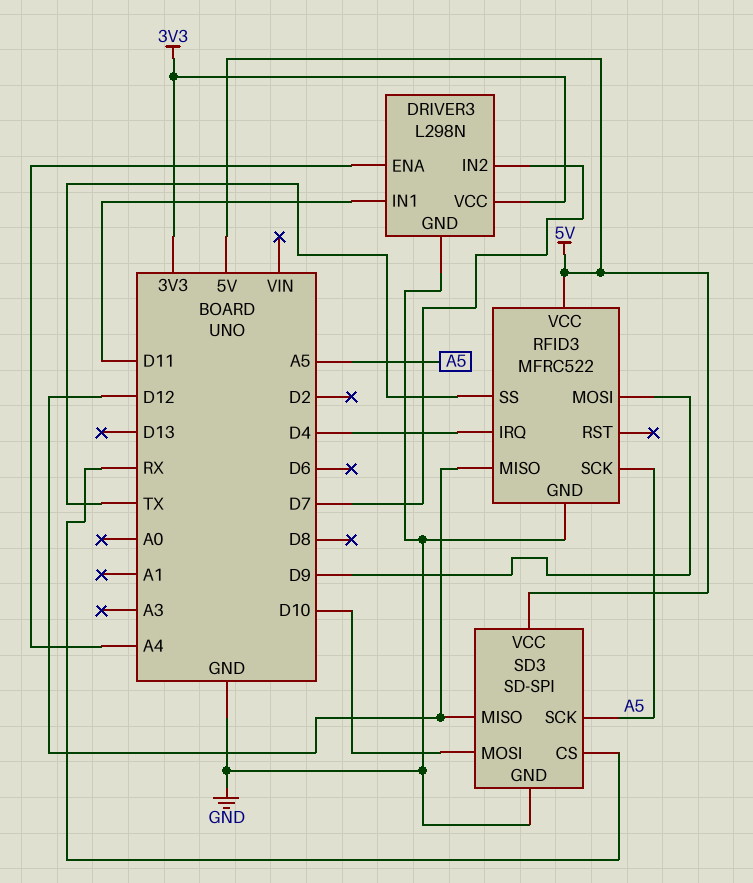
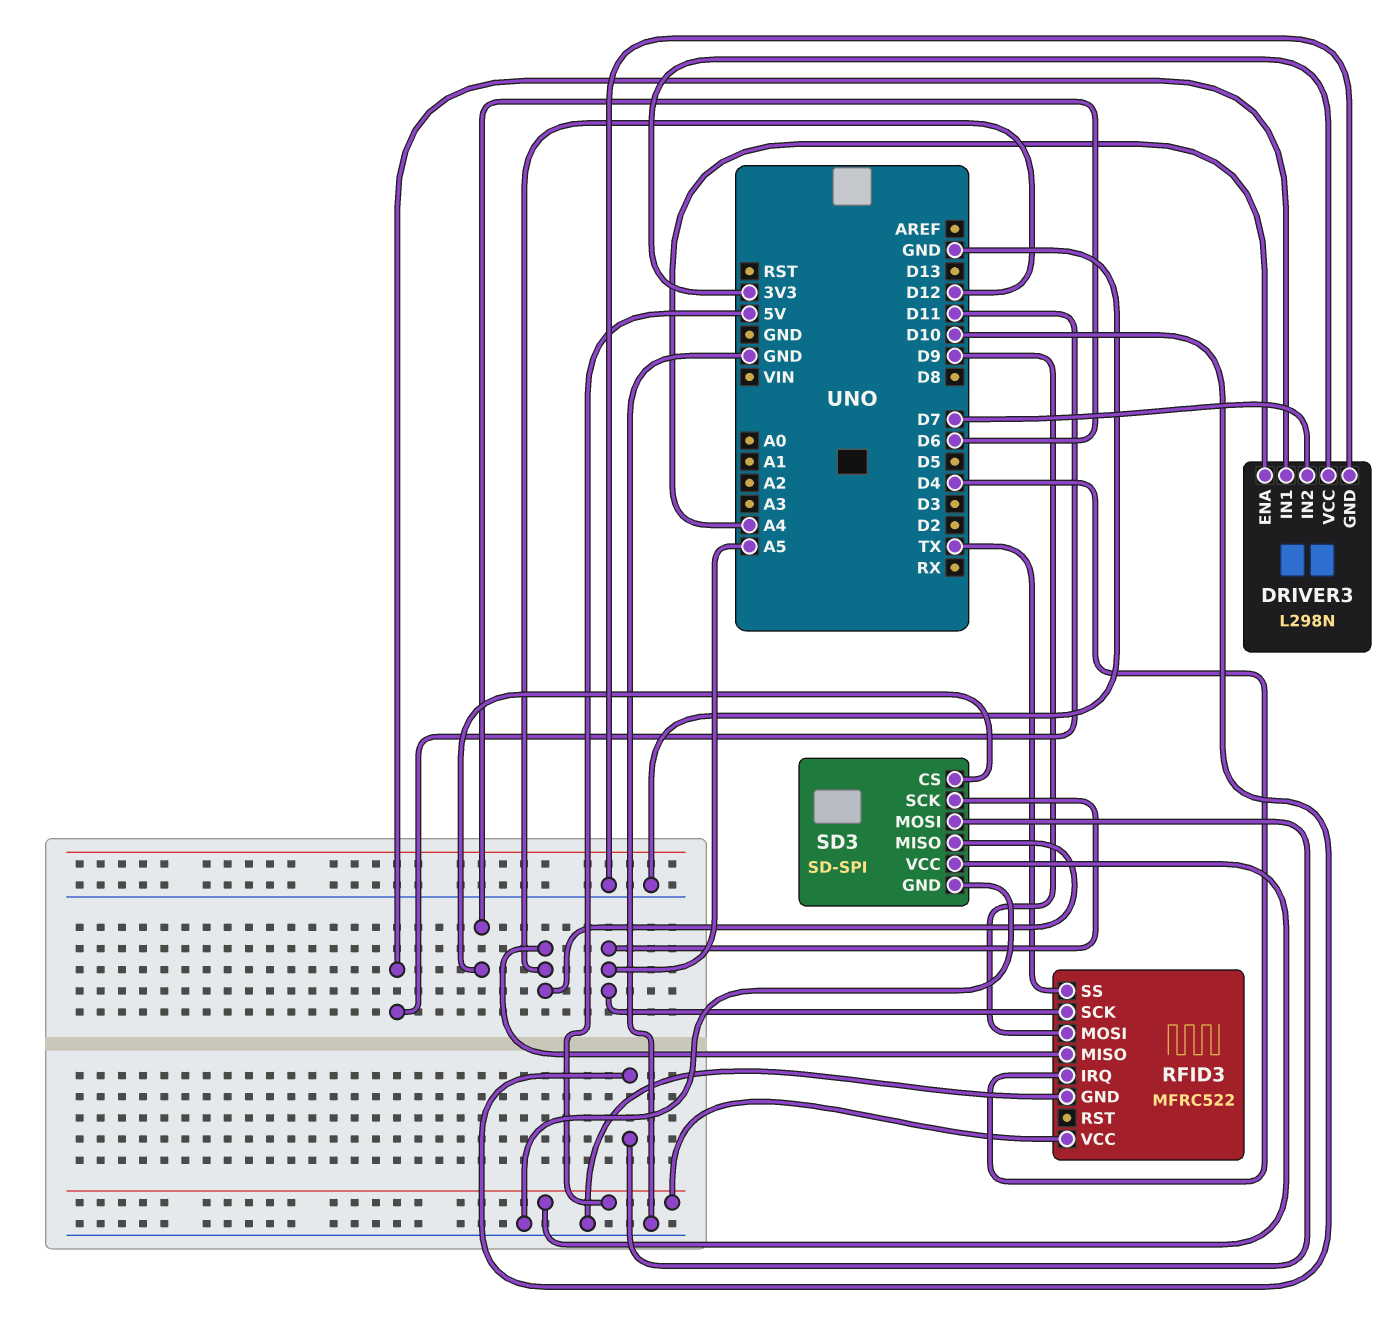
SD3 pin CS: RX -> D6

